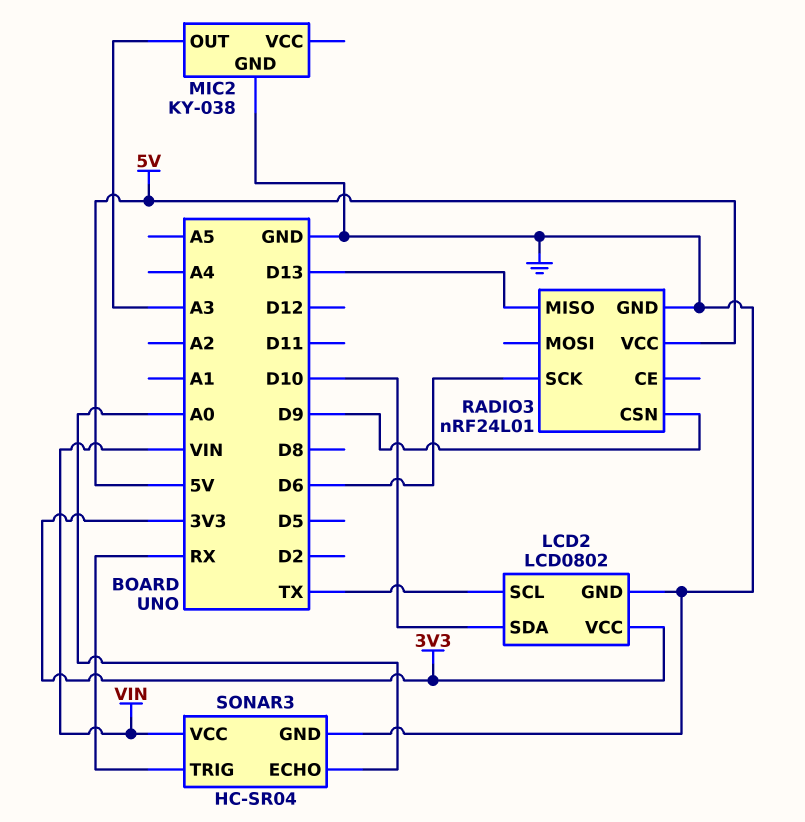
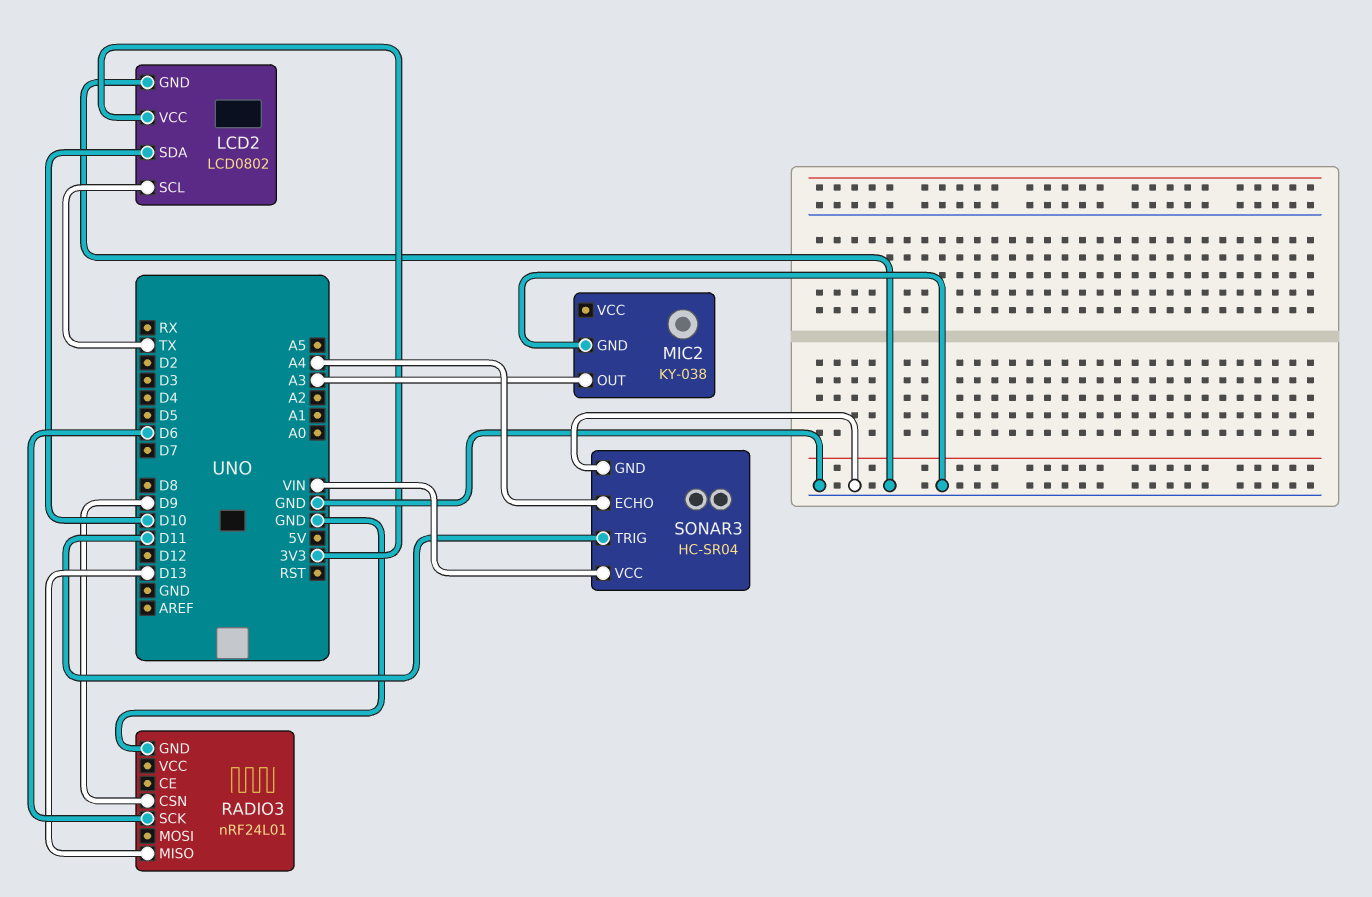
RADIO3 pin VCC: 5V -> none
SONAR3 pin ECHO: A0 -> A4
SONAR3 pin TRIG: RX -> D11

